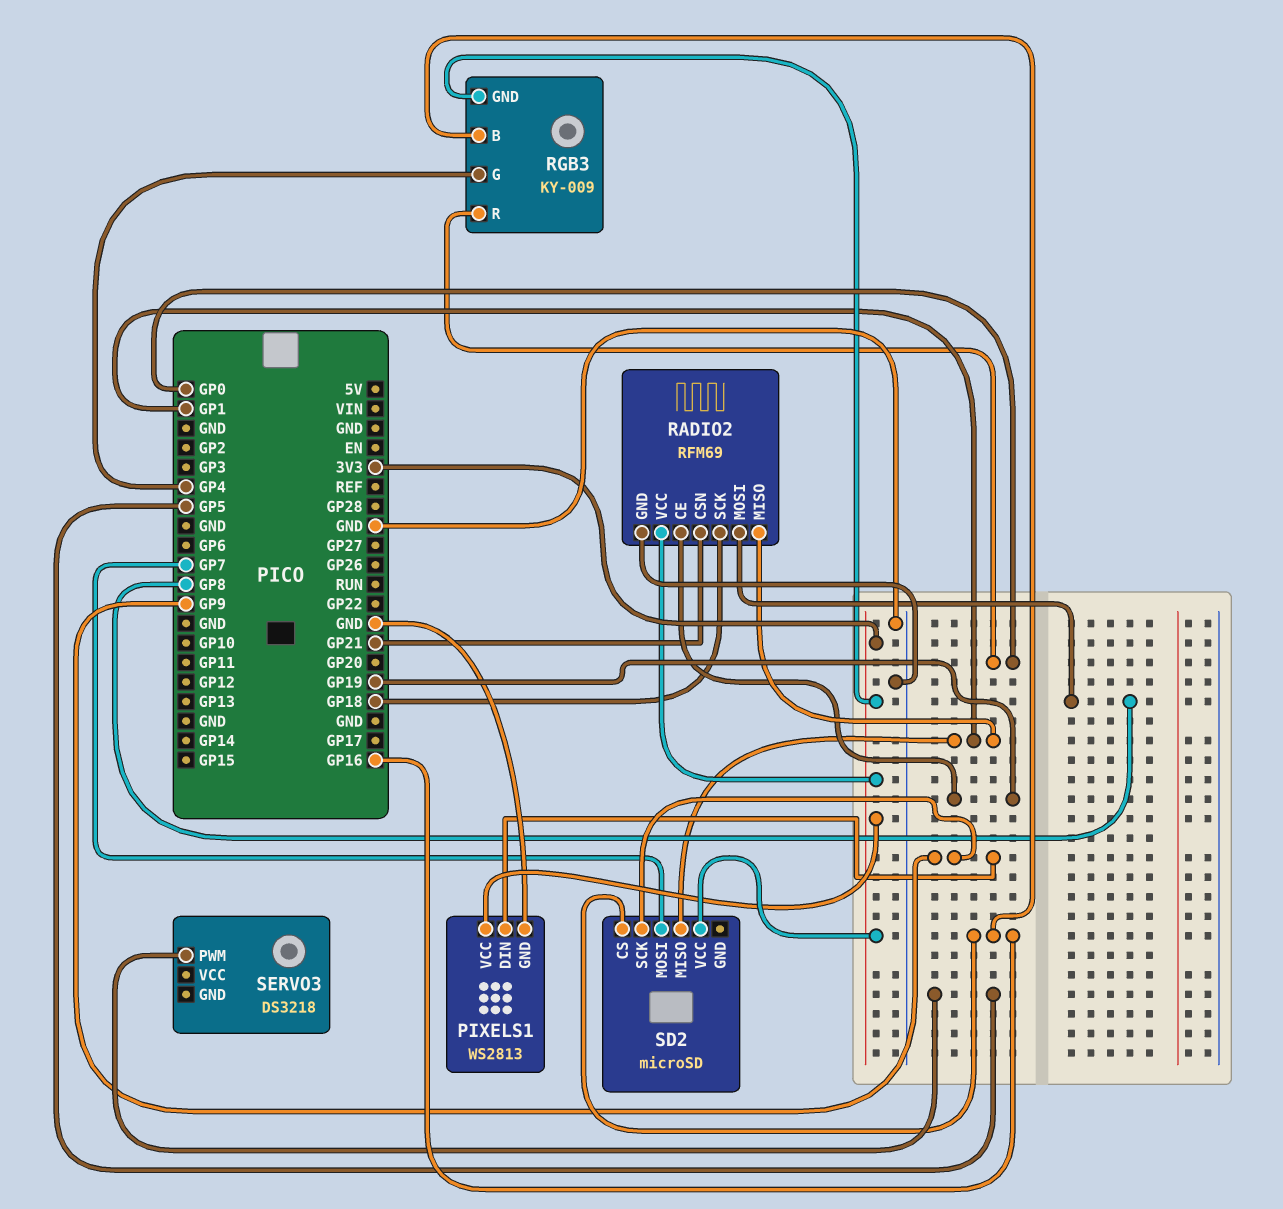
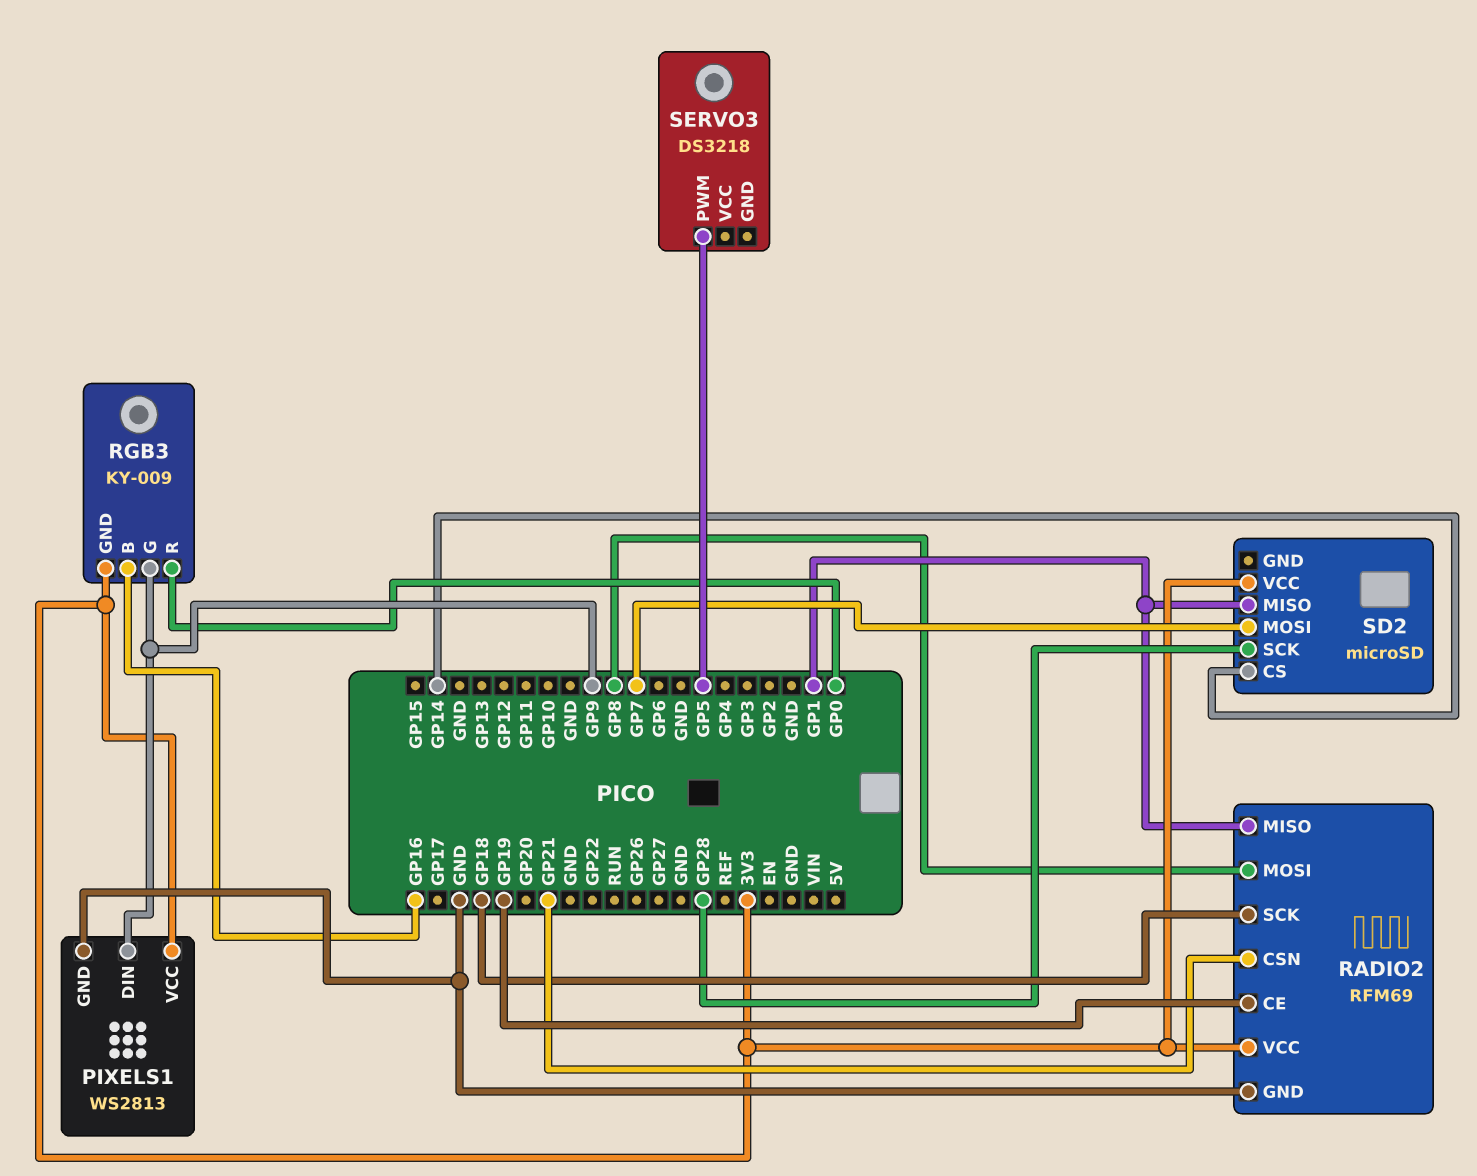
RGB3 pin G: GP4 -> GP9
SD2 pin CS: GP16 -> GP14
SD2 pin SCK: GP9 -> GP28

